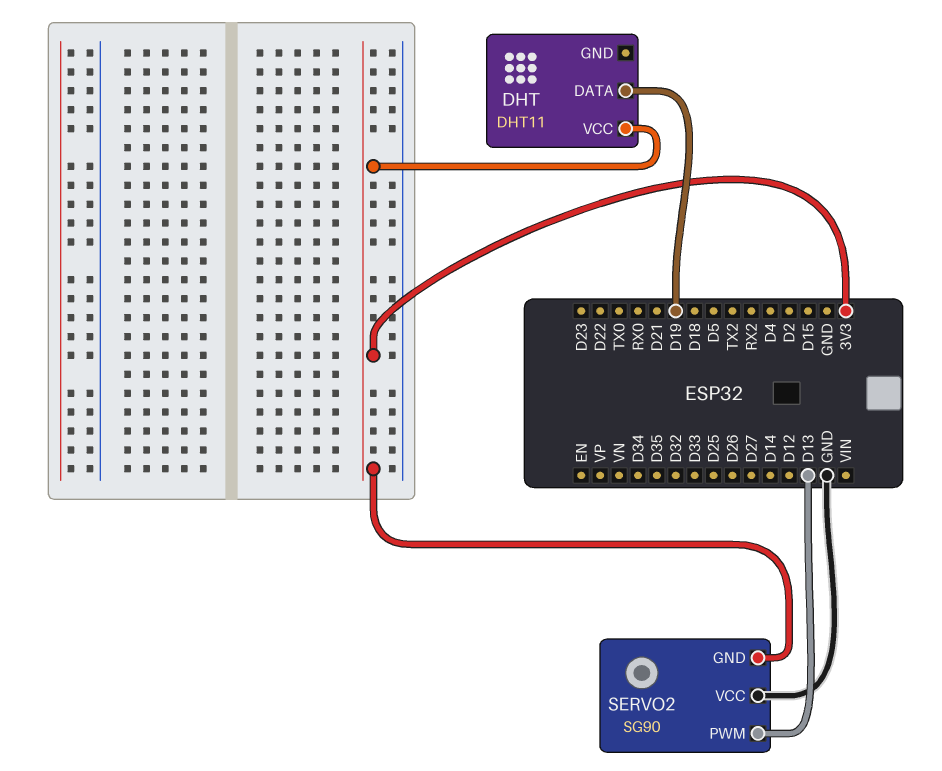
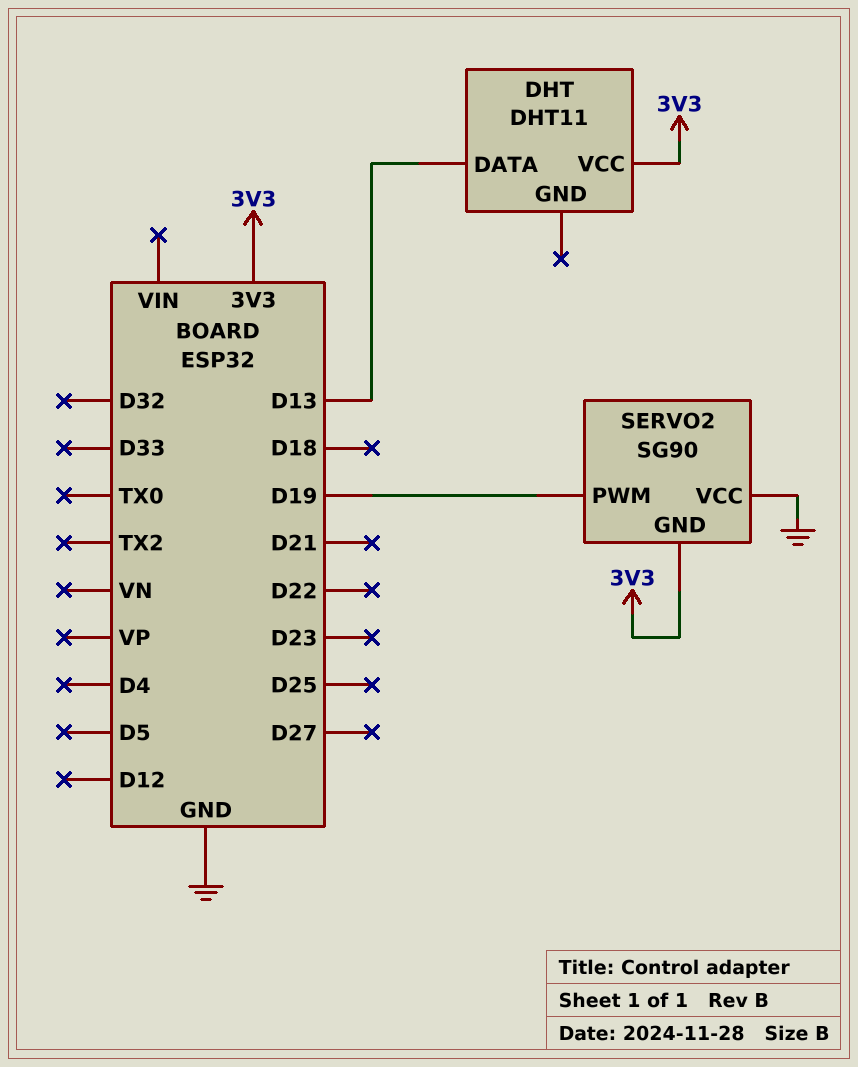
DHT pin DATA: D19 -> D13
SERVO2 pin PWM: D13 -> D19

